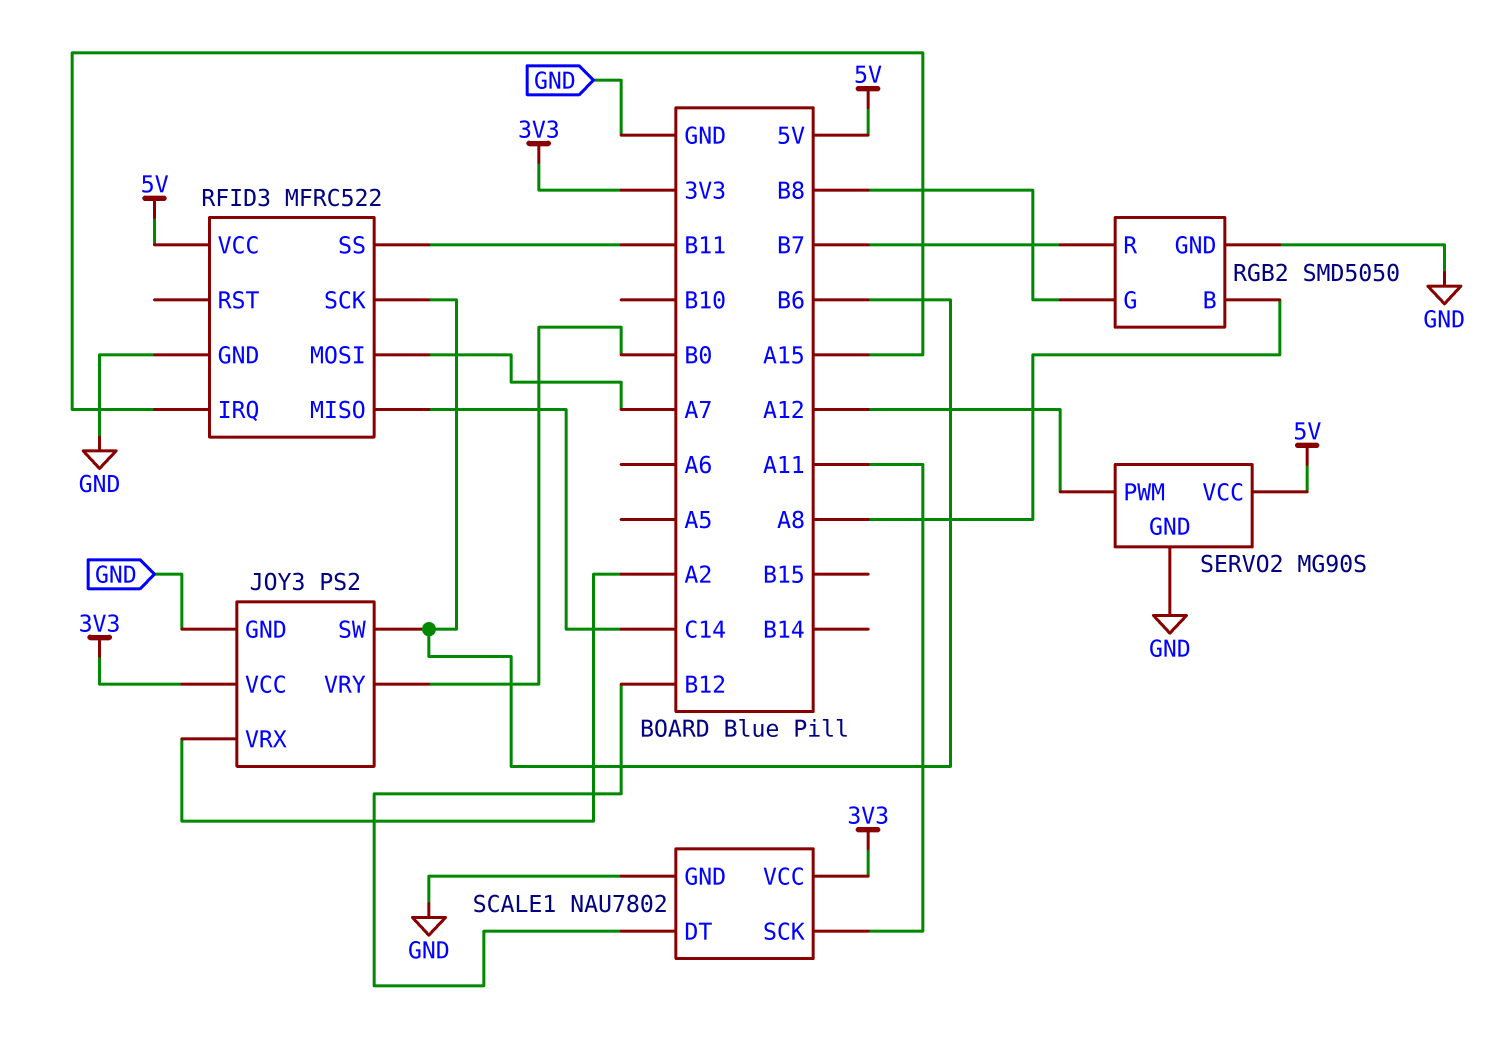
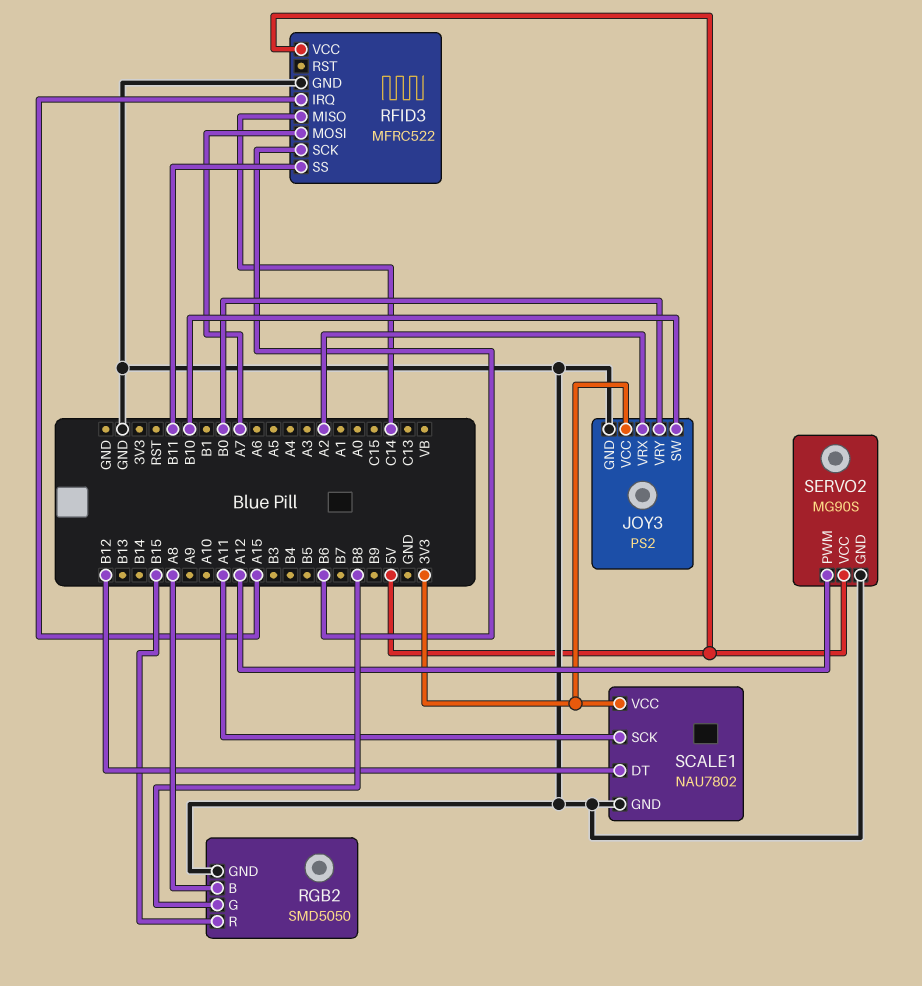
JOY3 pin SW: B6 -> B10
RGB2 pin R: B7 -> B15

